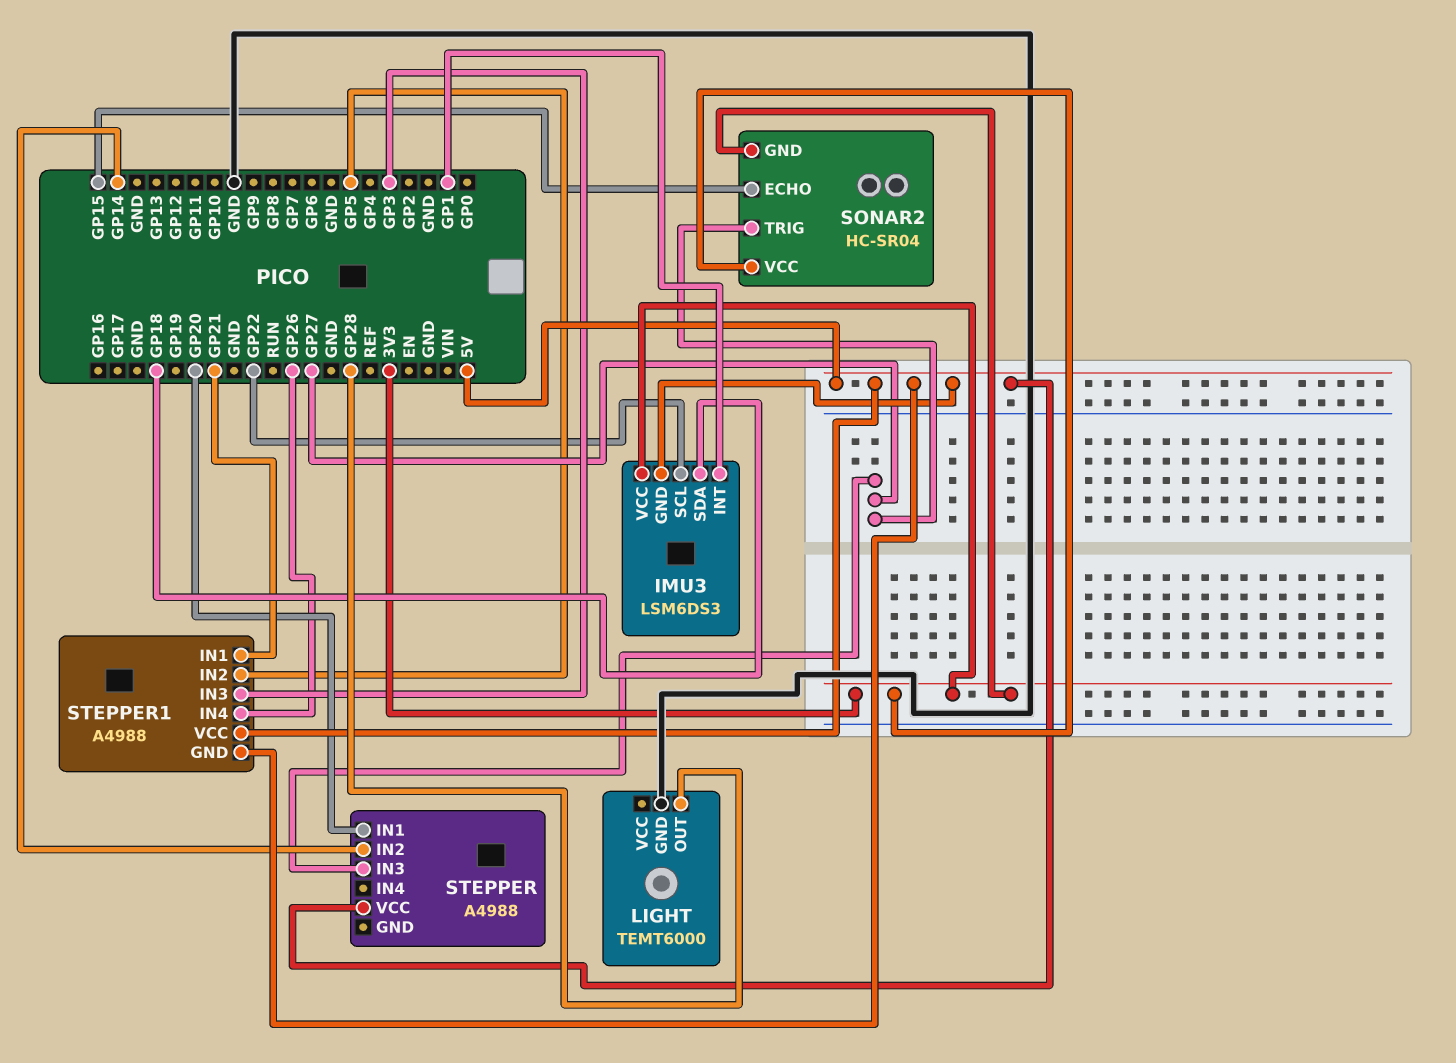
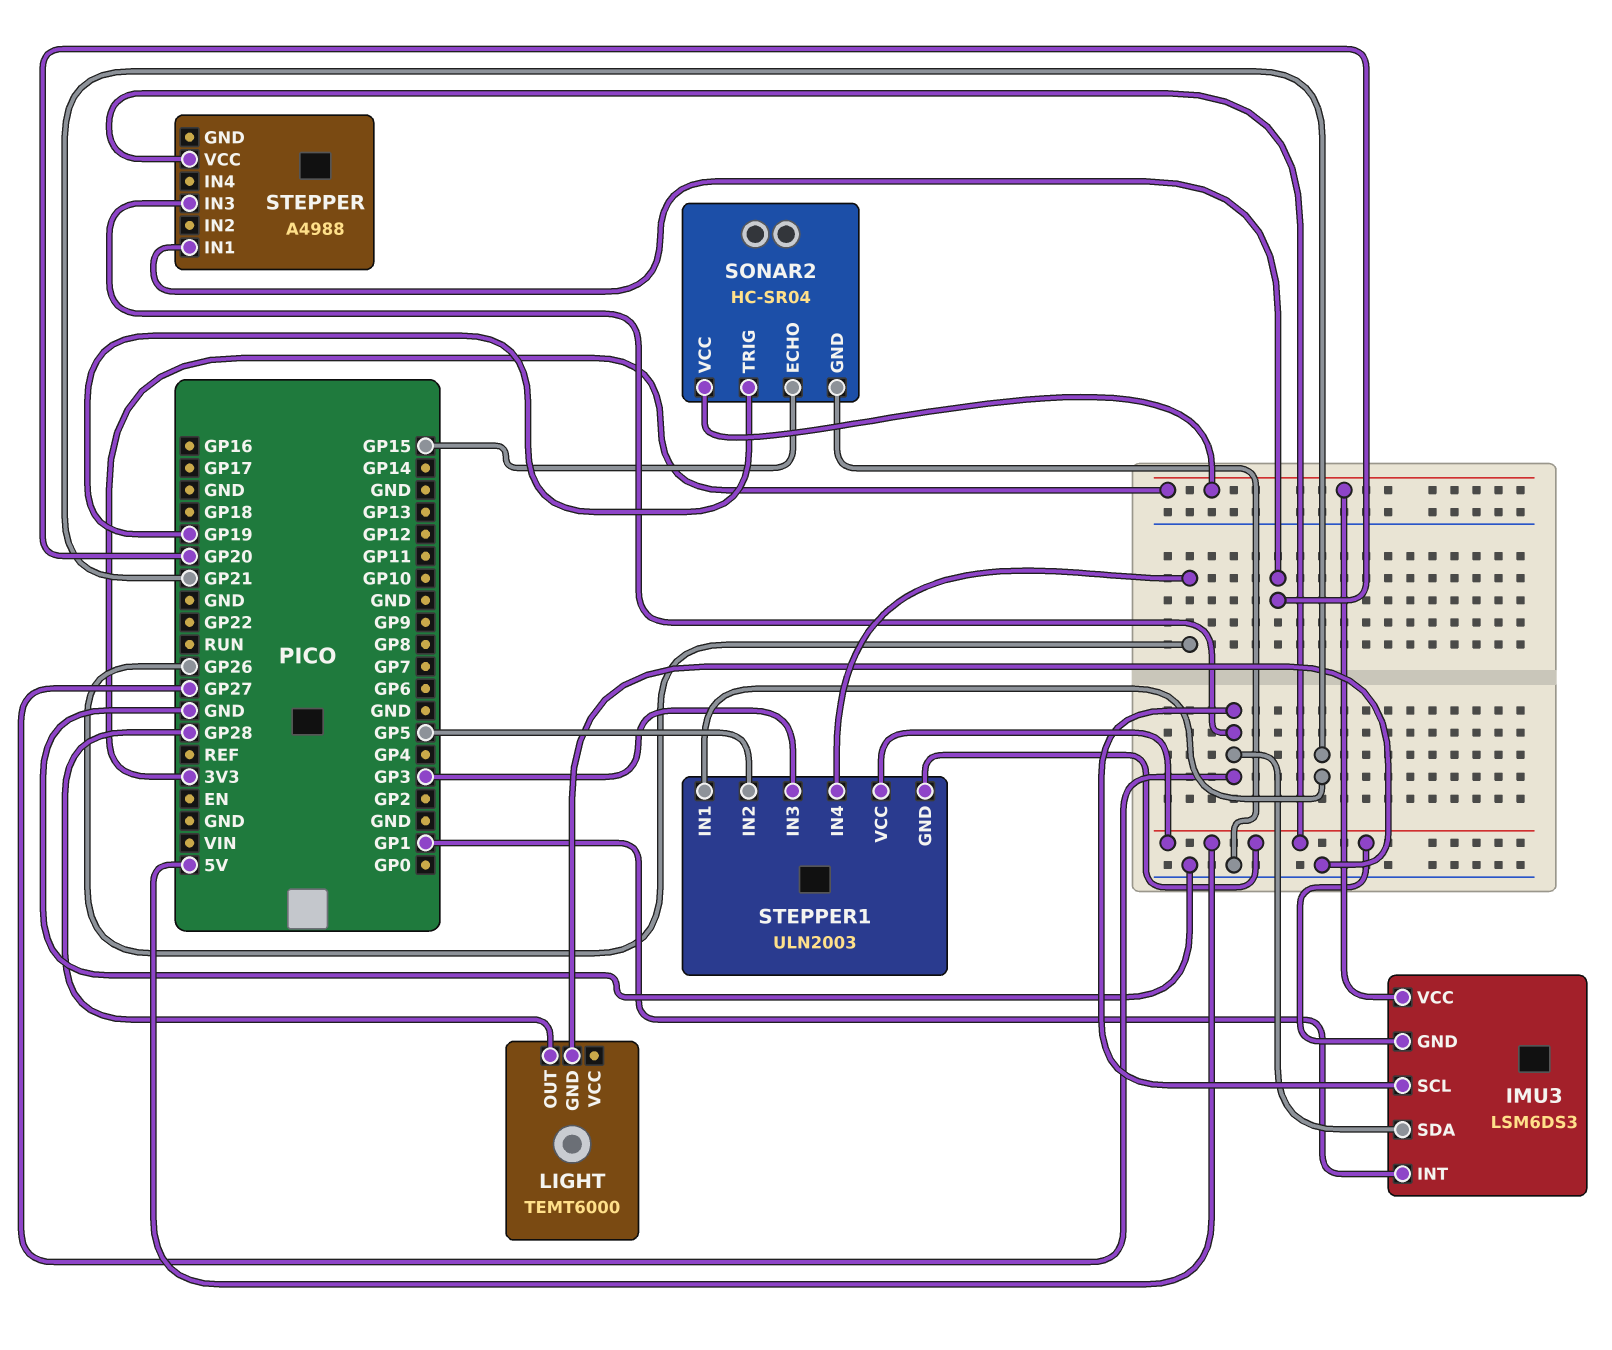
IMU3 pin SCL: GP22 -> GP27
IMU3 pin SDA: GP18 -> GP27
SONAR2 pin GND: 3V3 -> GND
SONAR2 pin TRIG: GP27 -> GP19
STEPPER pin IN2: GP14 -> none
STEPPER1: A4988 -> ULN2003

